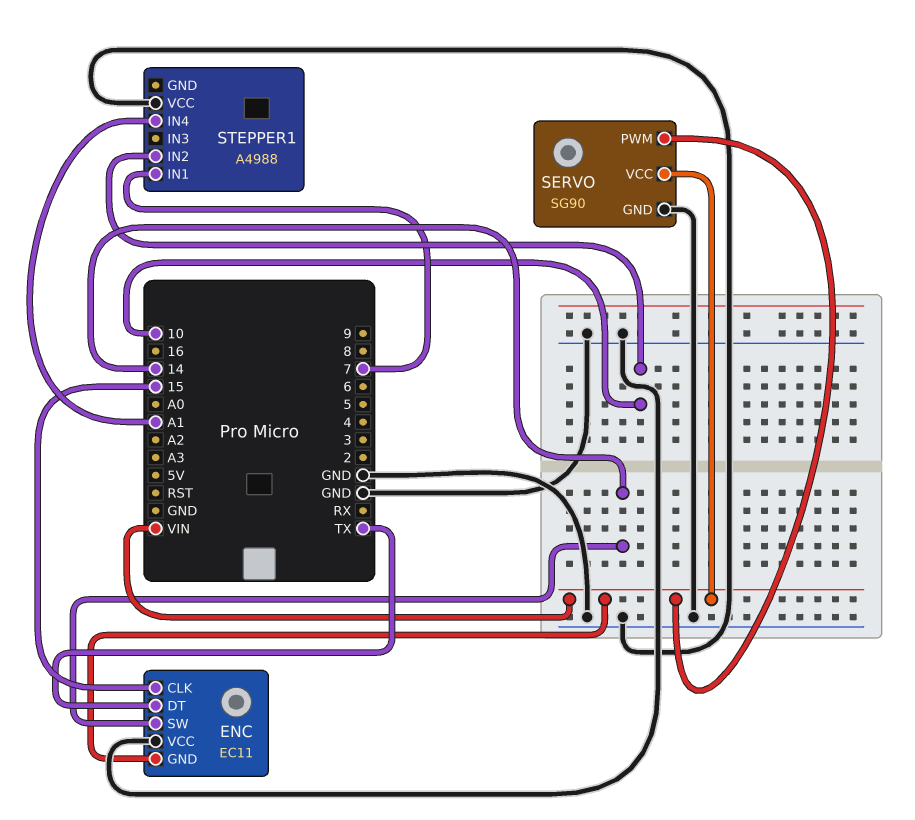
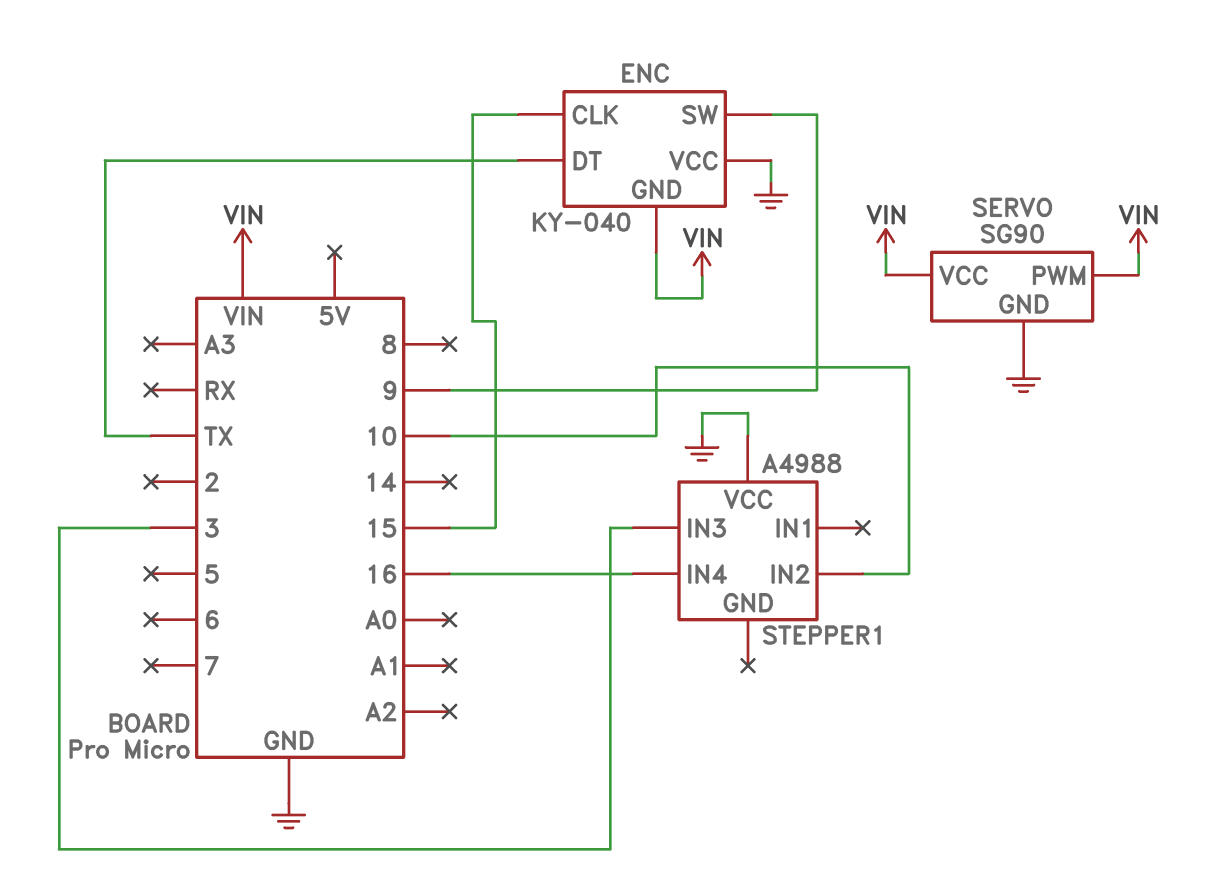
ENC: EC11 -> KY-040
ENC pin SW: 14 -> 9
STEPPER1 pin IN1: 7 -> none
STEPPER1 pin IN3: none -> 3
STEPPER1 pin IN4: A1 -> 16

